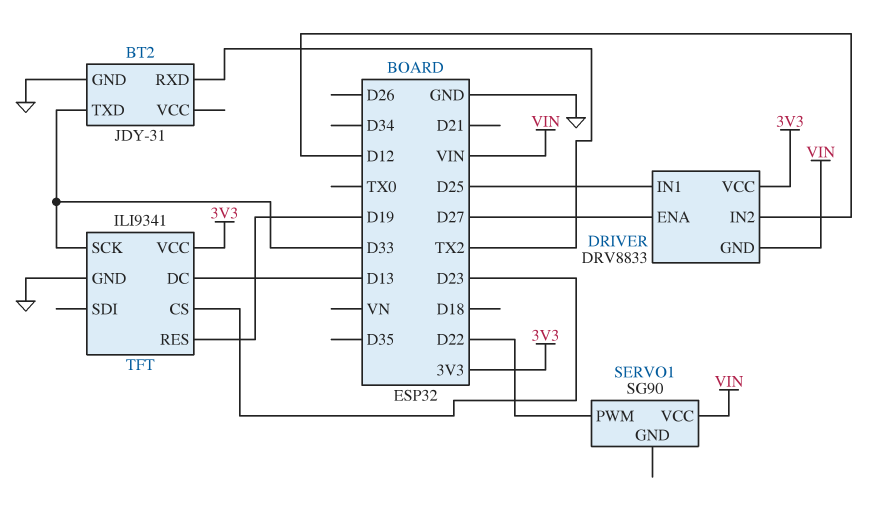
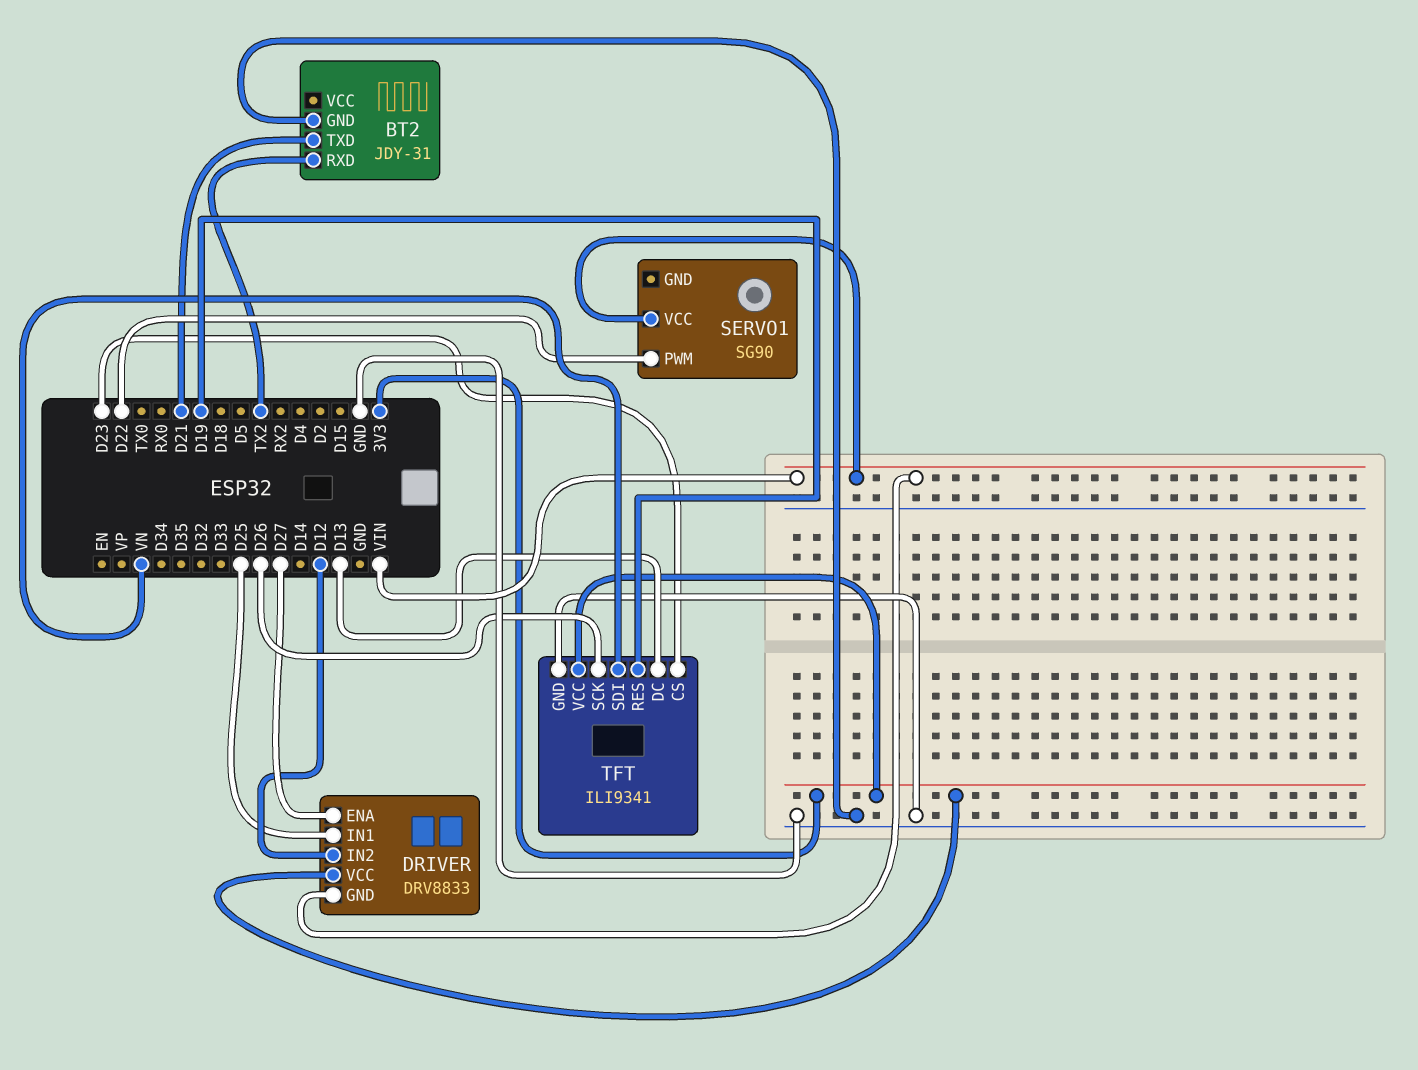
BT2 pin TXD: D33 -> D21
TFT pin SCK: D33 -> D26
TFT pin SDI: none -> VN

